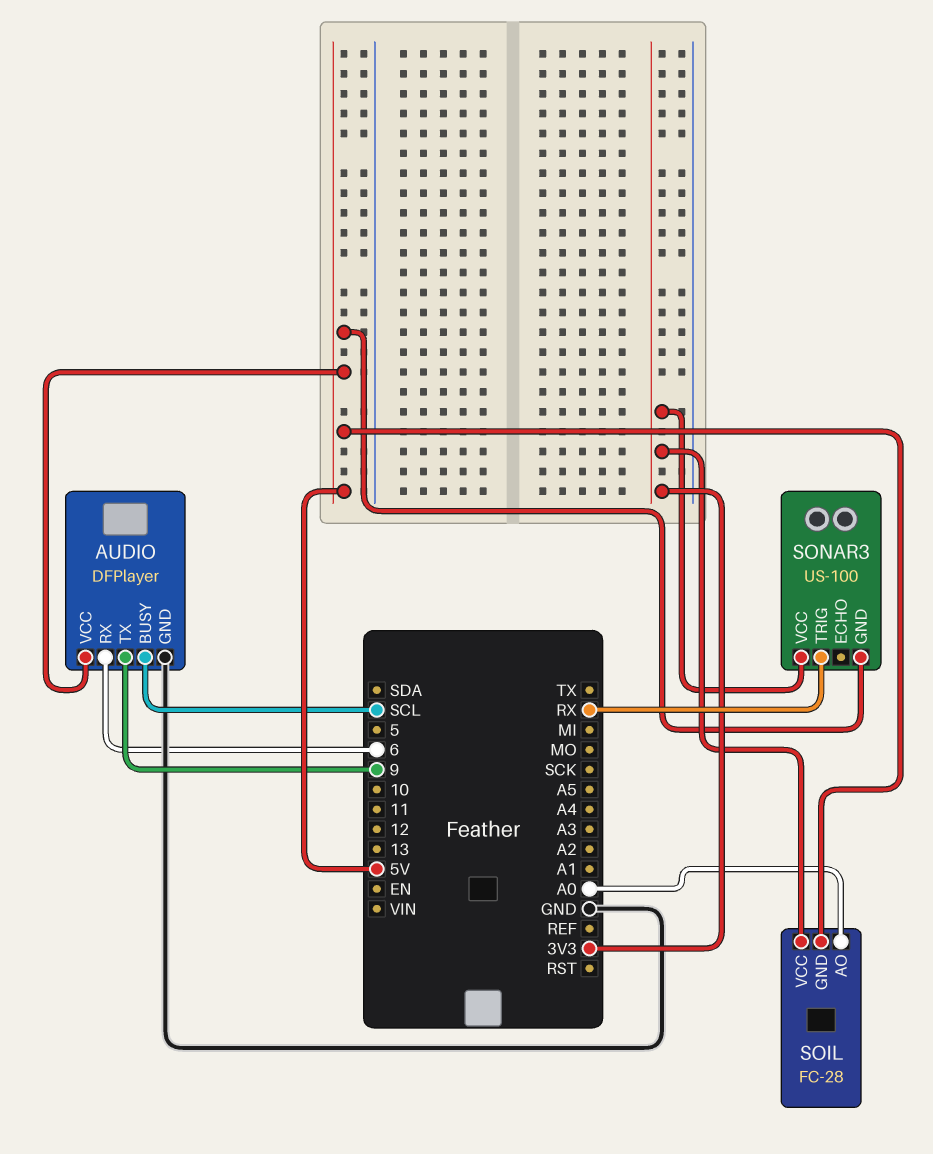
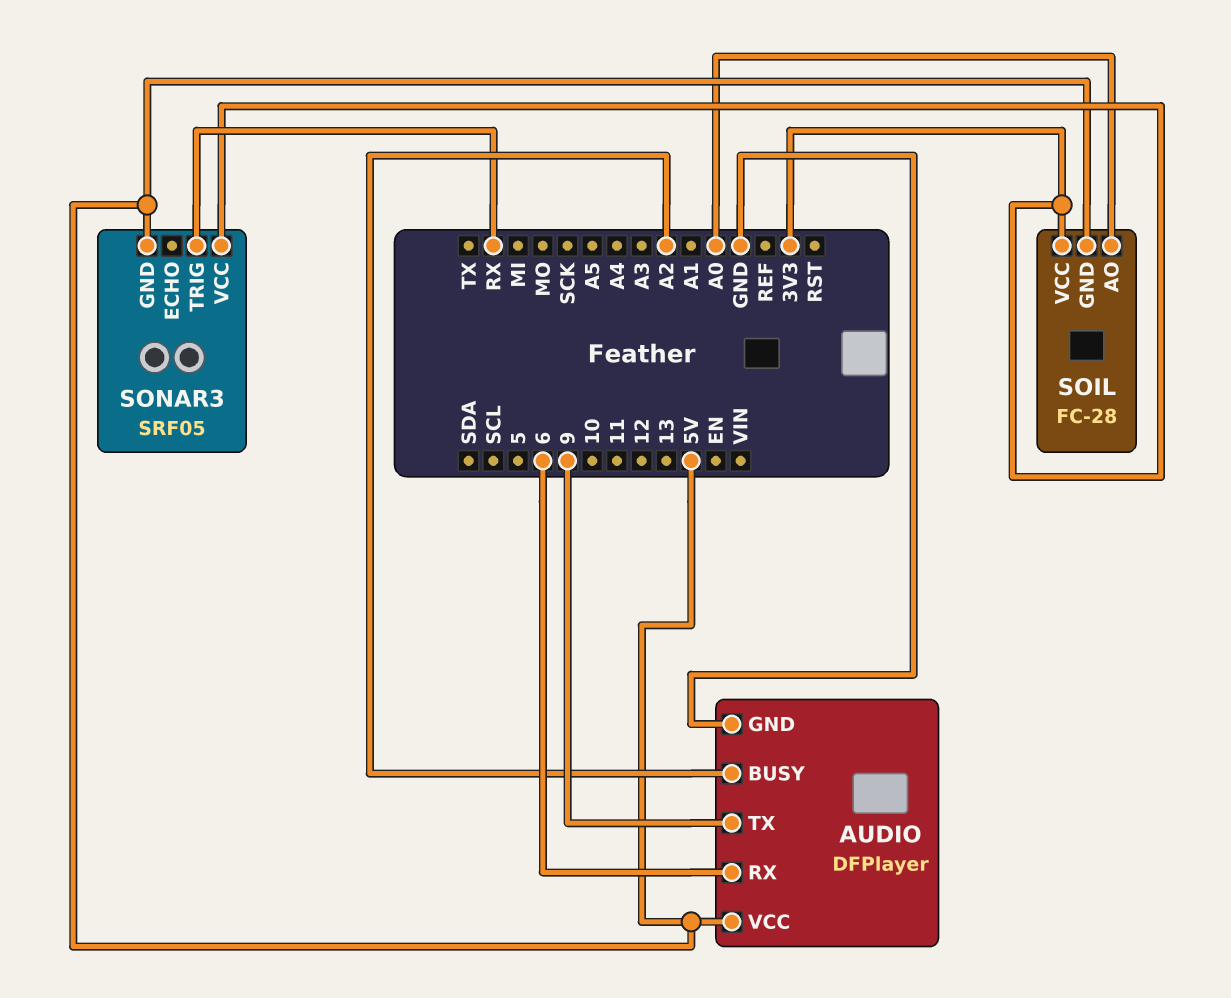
AUDIO pin BUSY: SCL -> A2
SONAR3: US-100 -> SRF05

